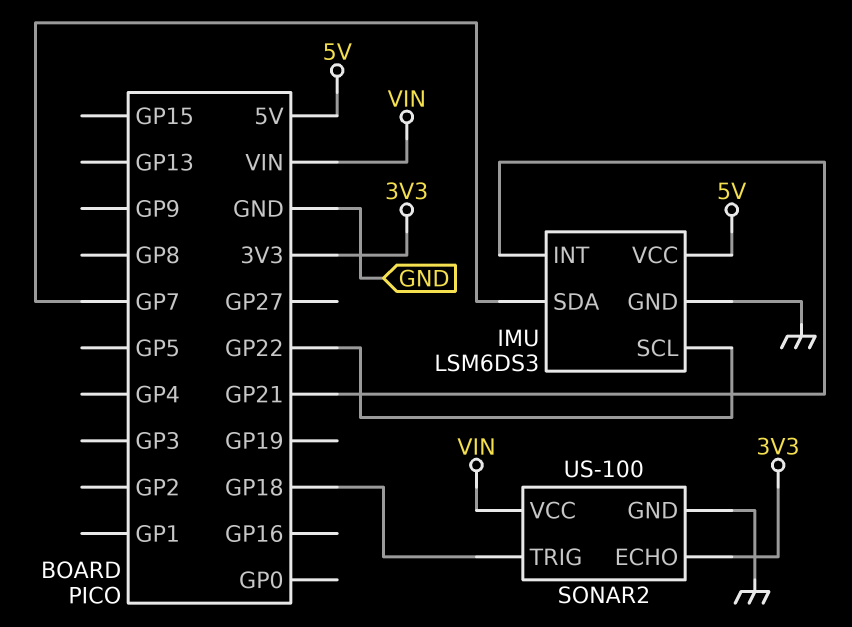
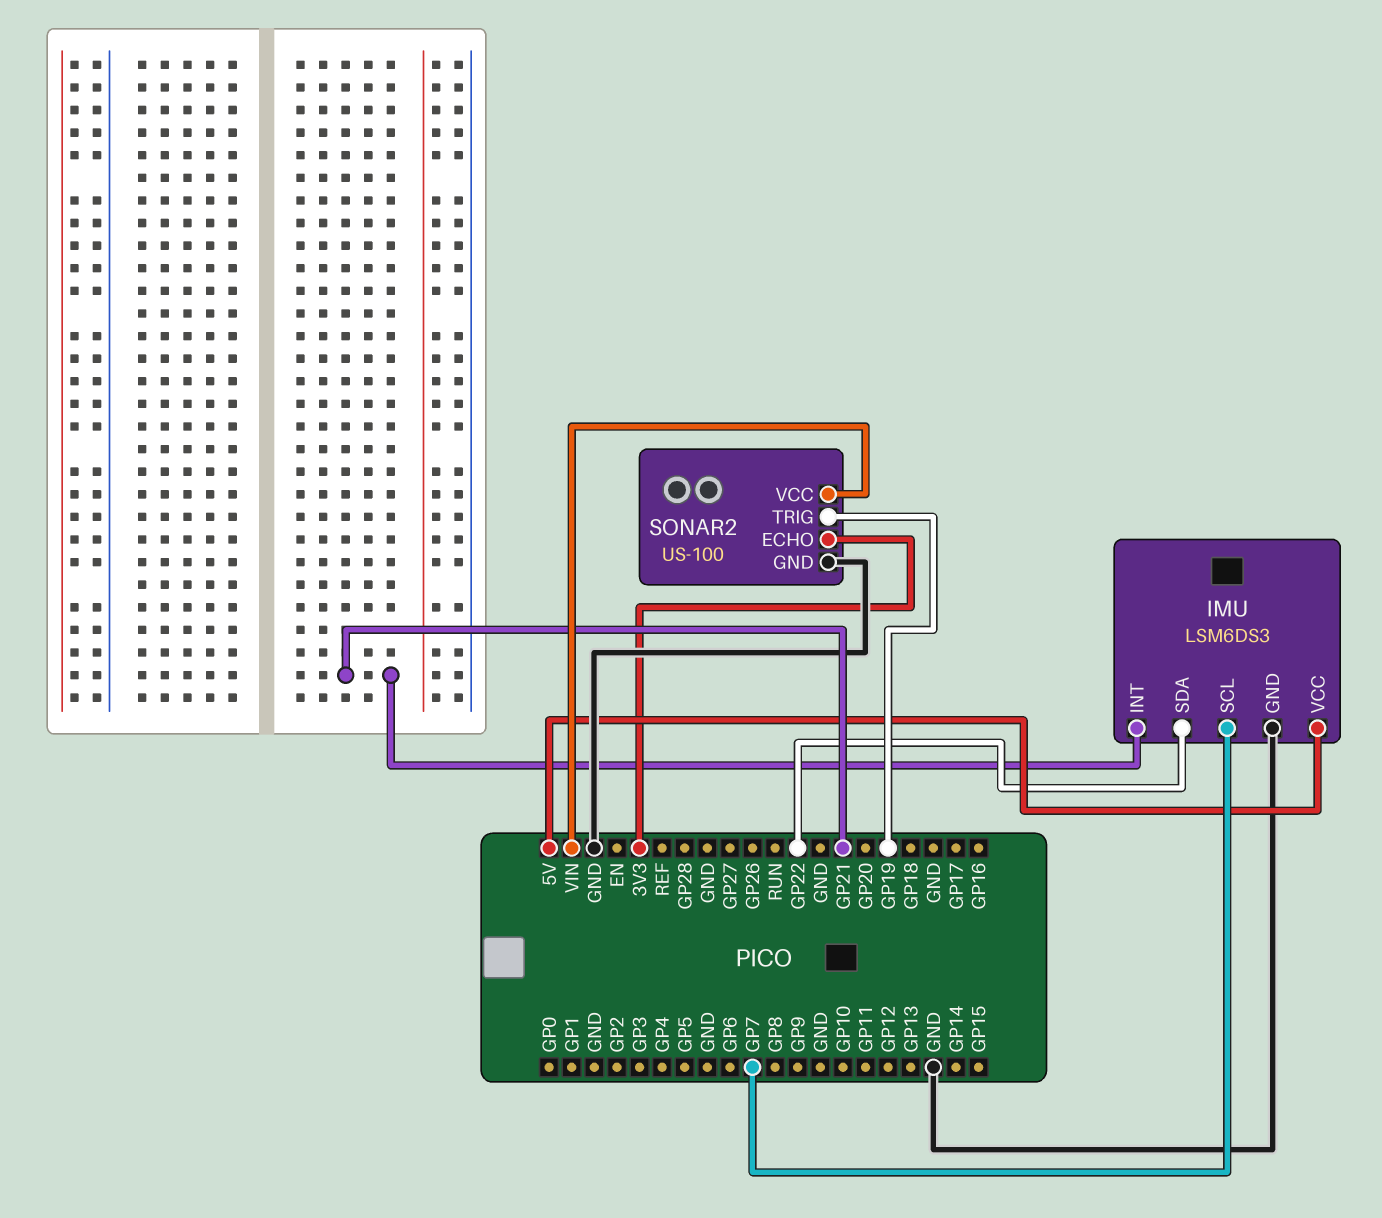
IMU pin SCL: GP22 -> GP7
IMU pin SDA: GP7 -> GP22
SONAR2 pin TRIG: GP18 -> GP19

